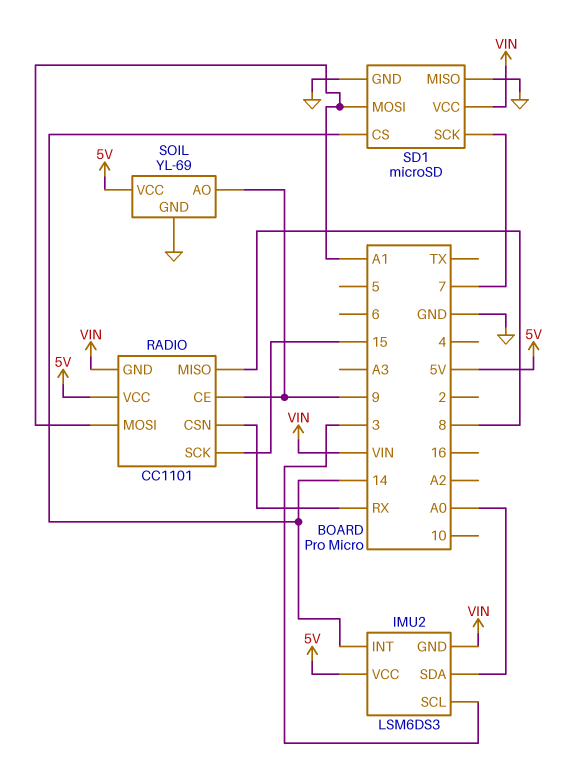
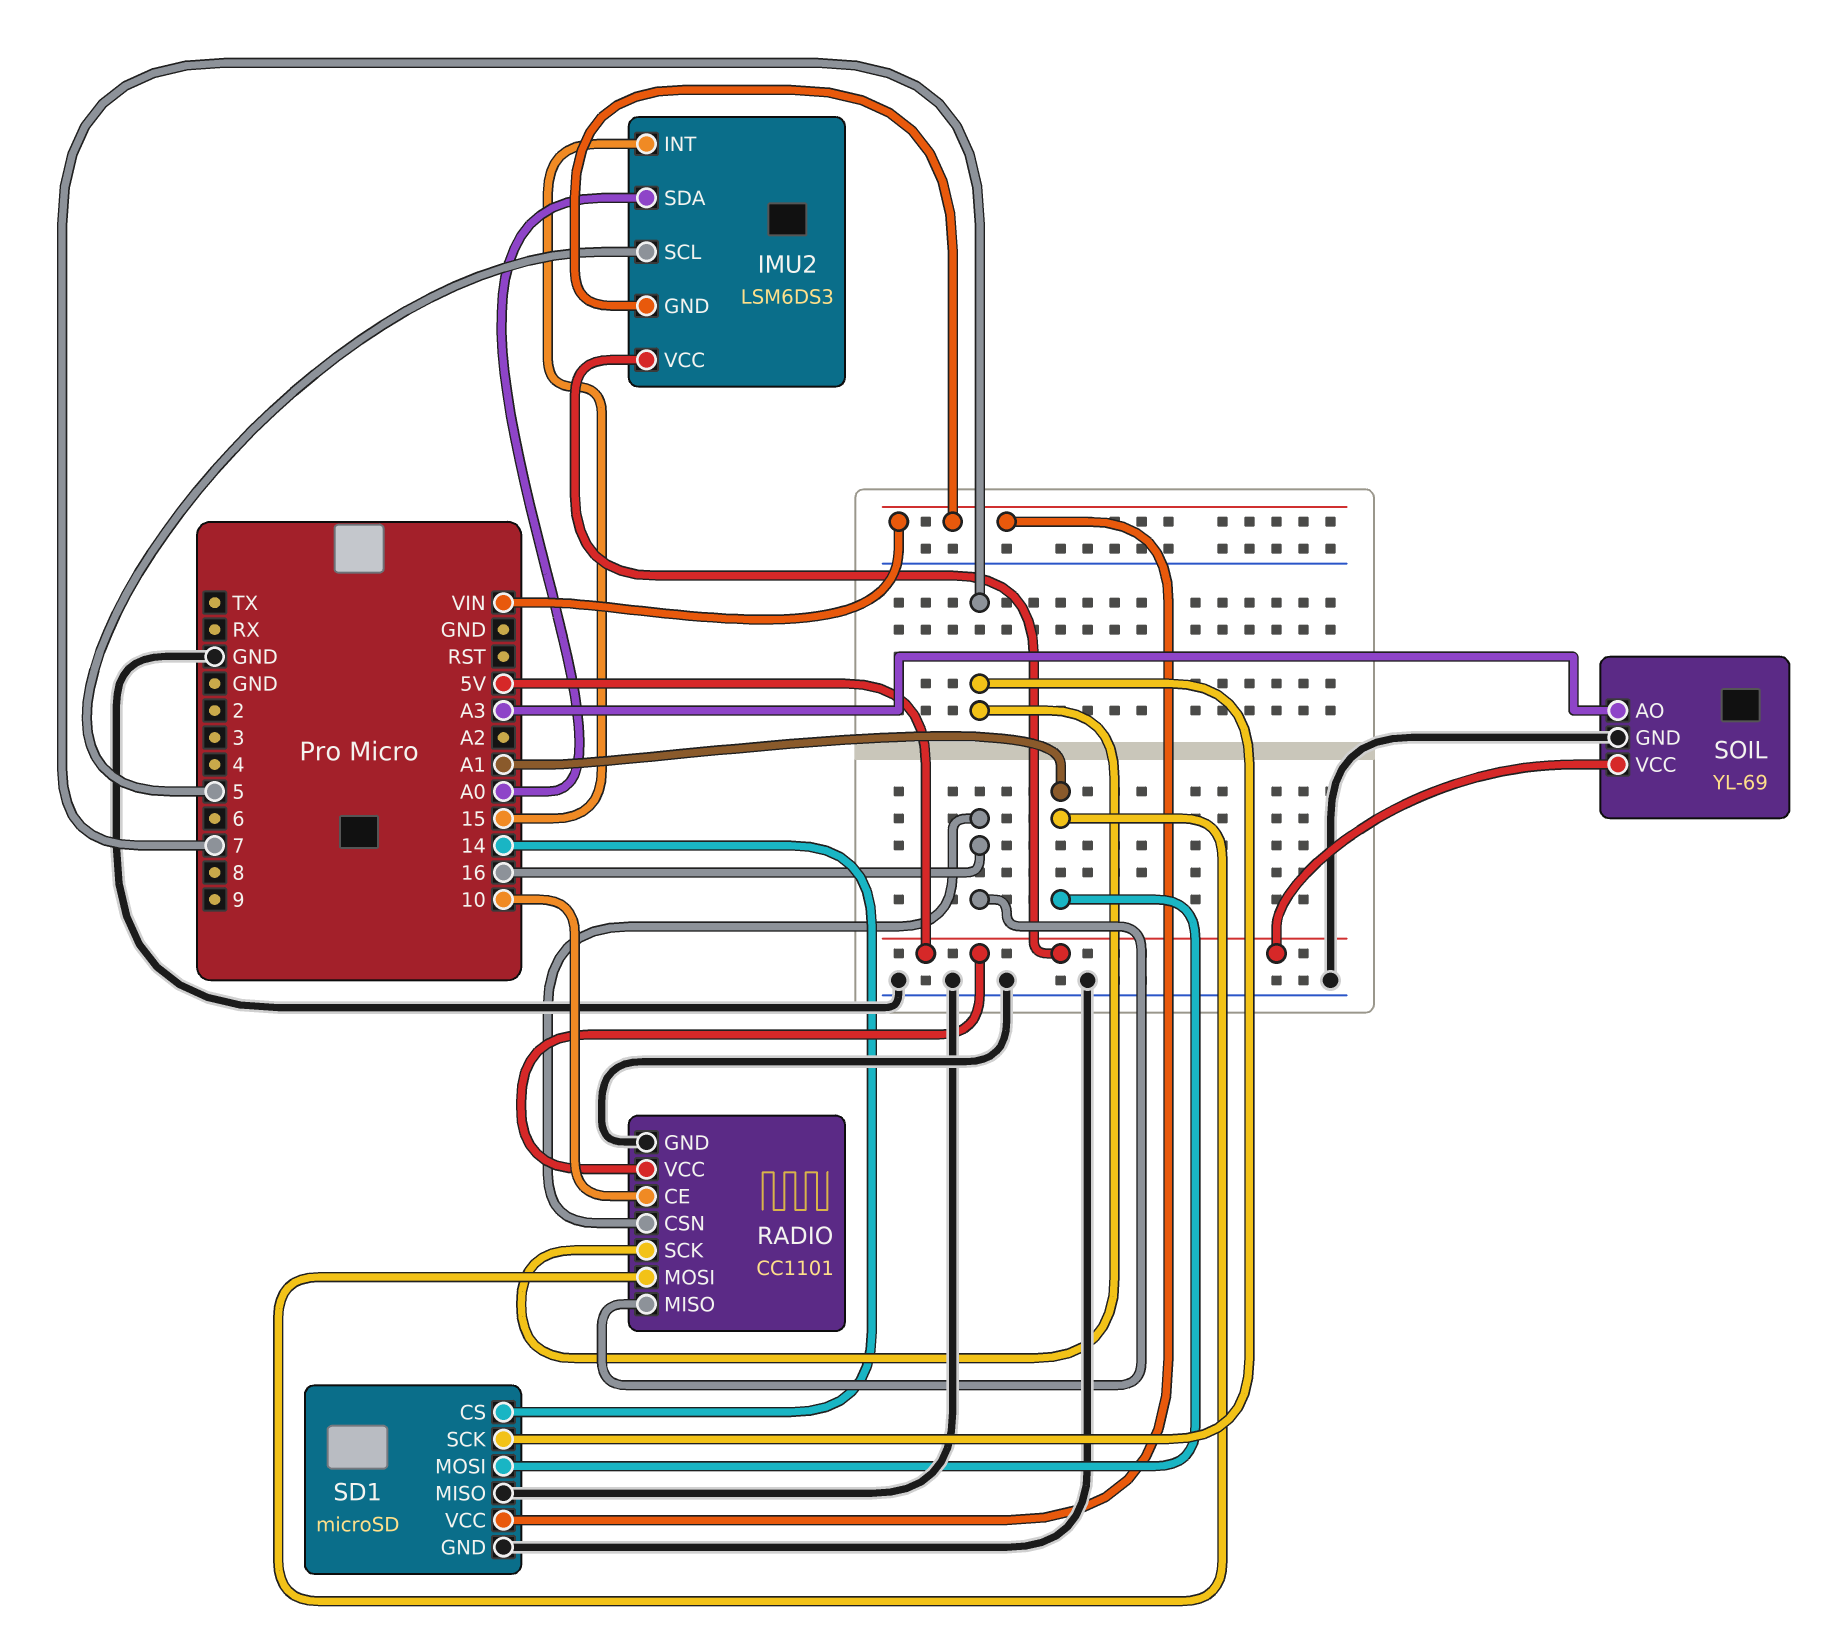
IMU2 pin INT: 14 -> 15
IMU2 pin SCL: 3 -> 5
RADIO pin CE: 9 -> 10
RADIO pin CSN: RX -> 16
RADIO pin GND: VIN -> GND
RADIO pin MISO: 8 -> 16
RADIO pin SCK: 15 -> 7
SOIL pin AO: 9 -> A3

